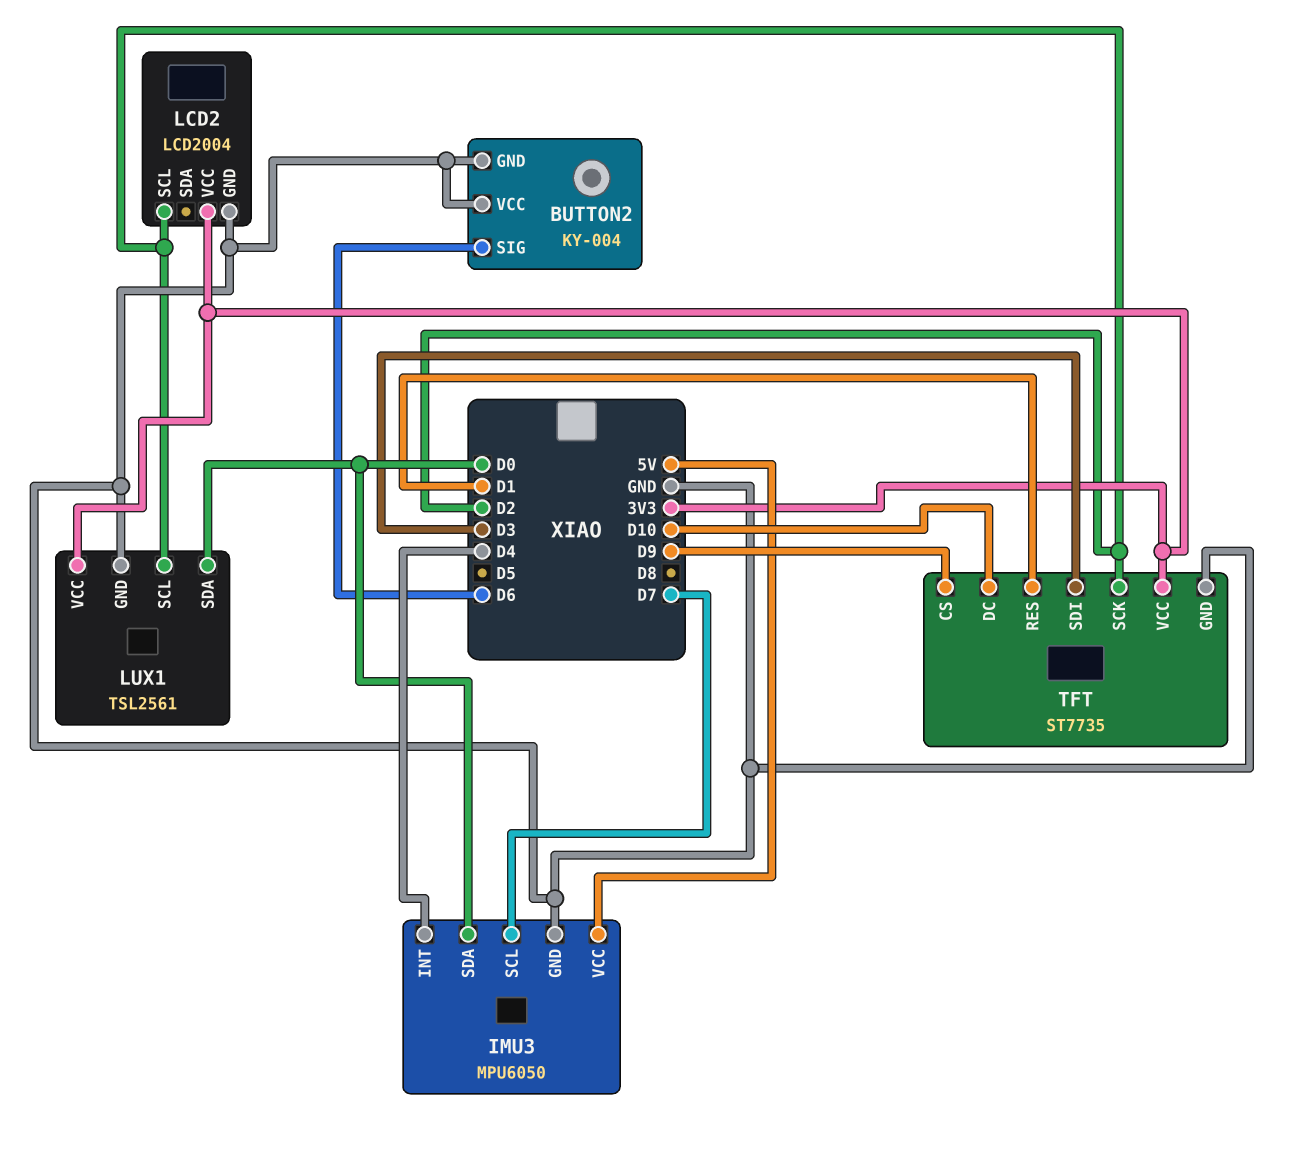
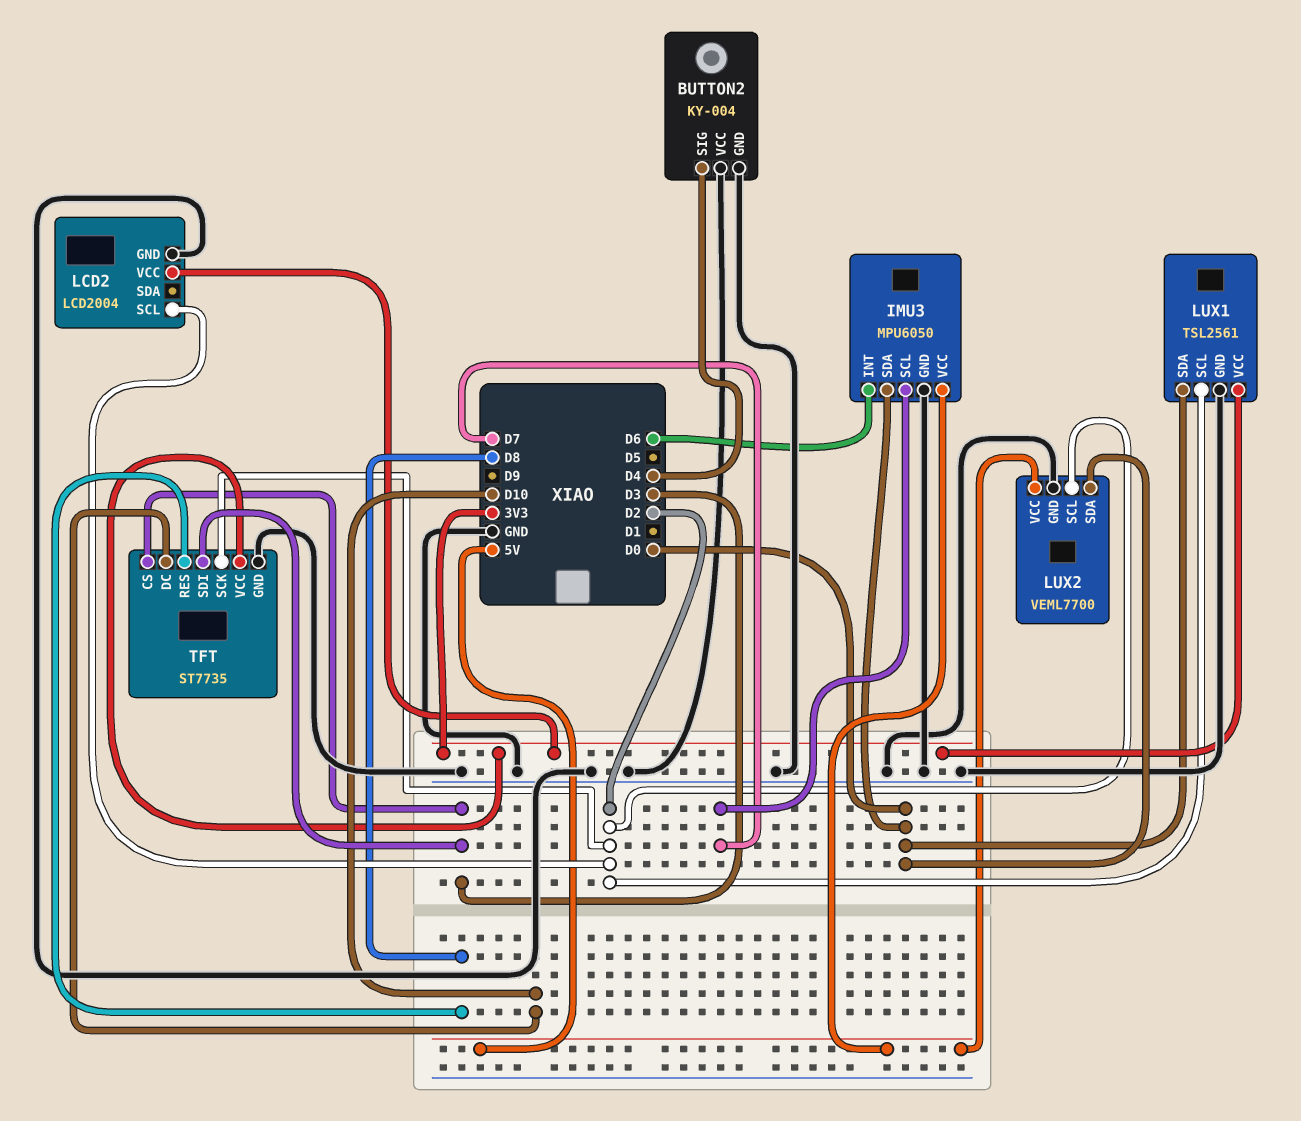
BUTTON2 pin SIG: D6 -> D4
IMU3 pin INT: D4 -> D6
LUX2: none -> VEML7700
LUX2 pin GND: none -> GND
LUX2 pin SCL: none -> D2
LUX2 pin SDA: none -> D0
LUX2 pin VCC: none -> 5V
TFT pin CS: D9 -> D3
TFT pin RES: D1 -> D8

